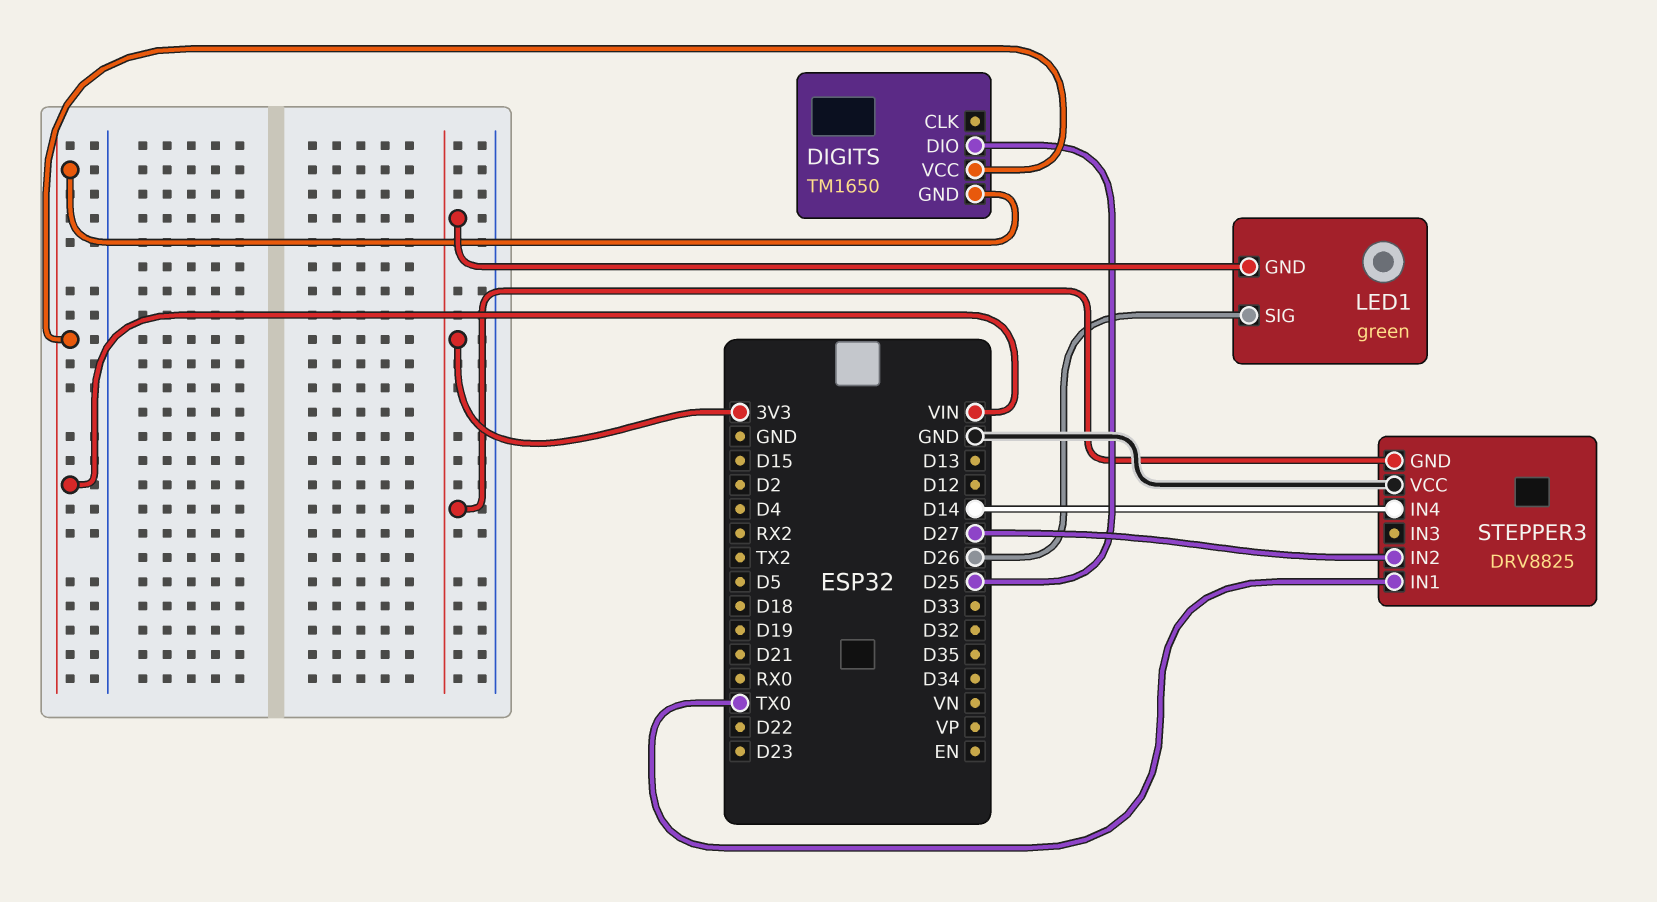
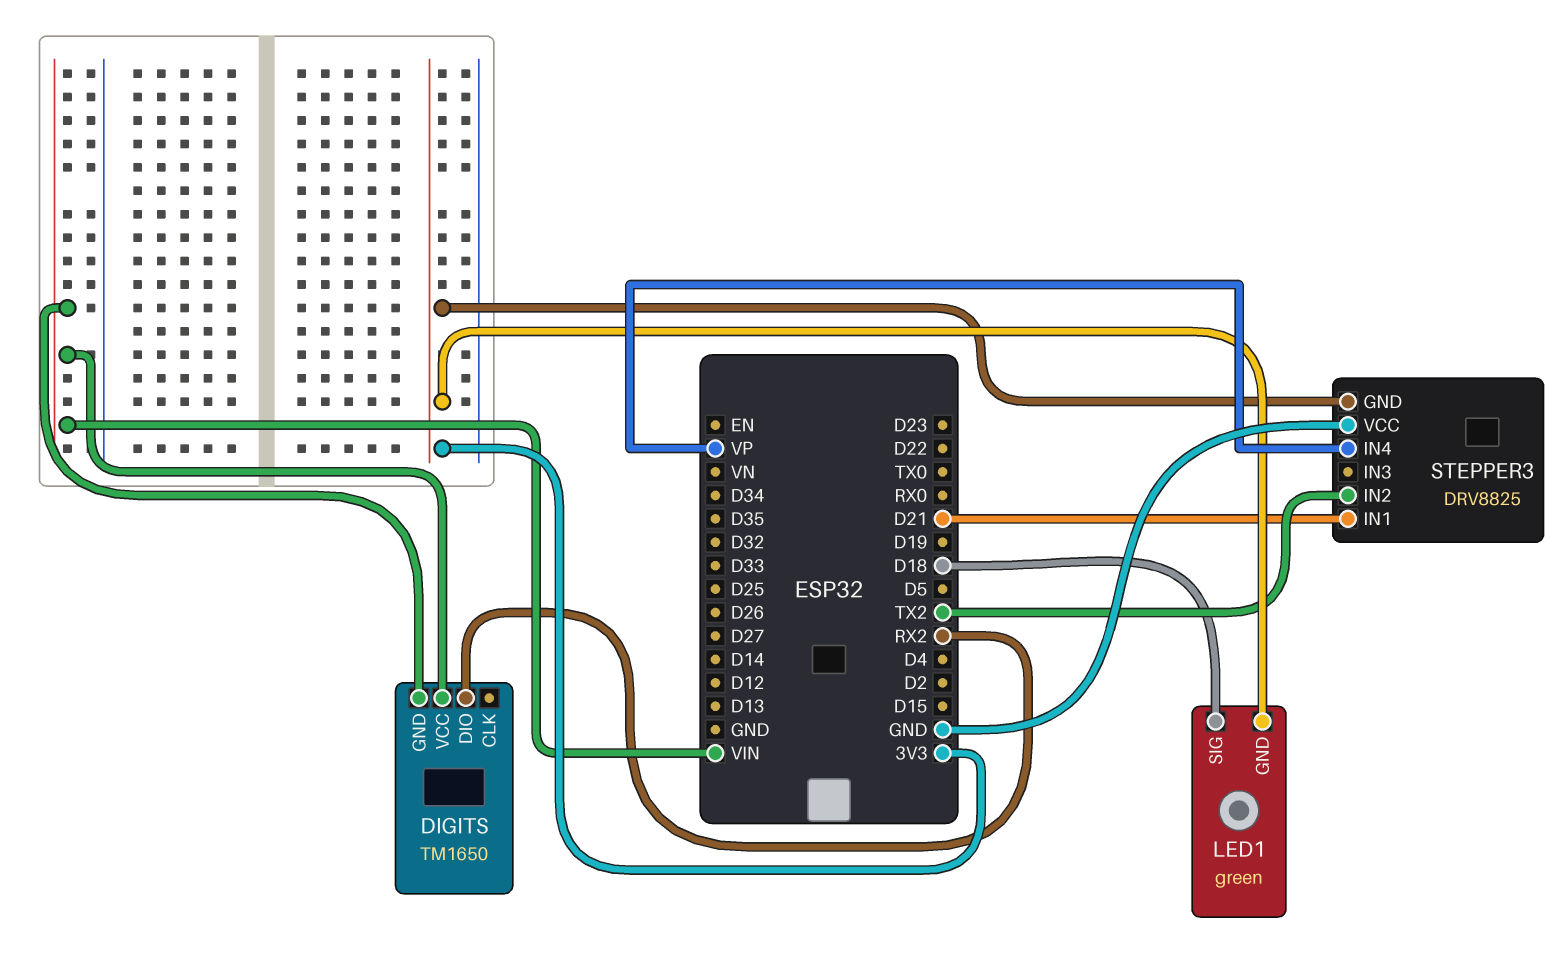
DIGITS pin DIO: D25 -> RX2
LED1 pin SIG: D26 -> D18
STEPPER3 pin IN1: TX0 -> D21
STEPPER3 pin IN2: D27 -> TX2
STEPPER3 pin IN4: D14 -> VP

